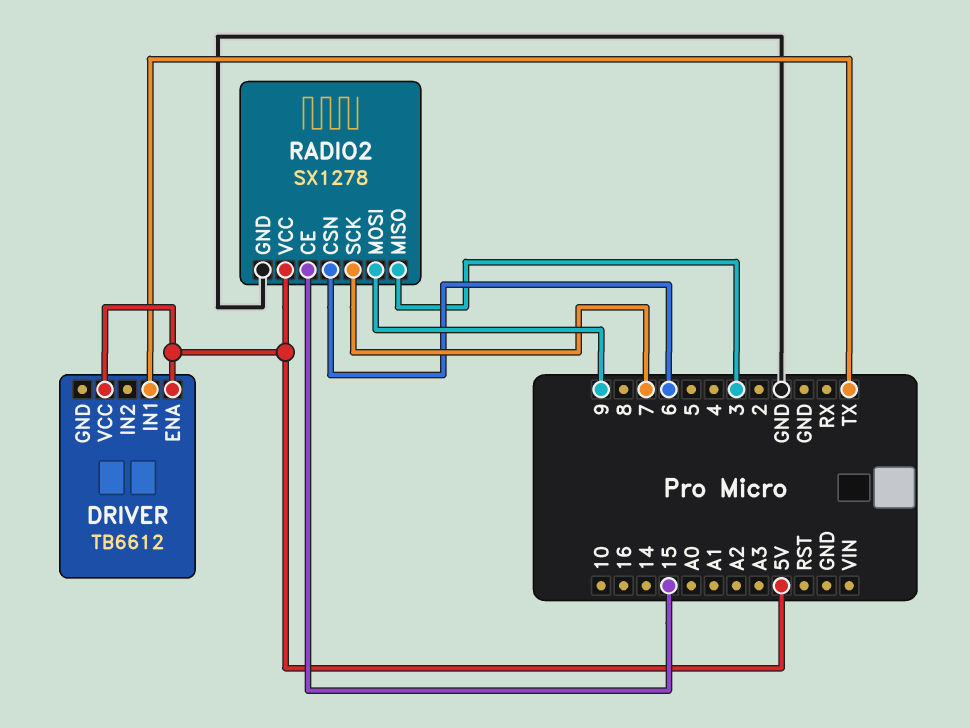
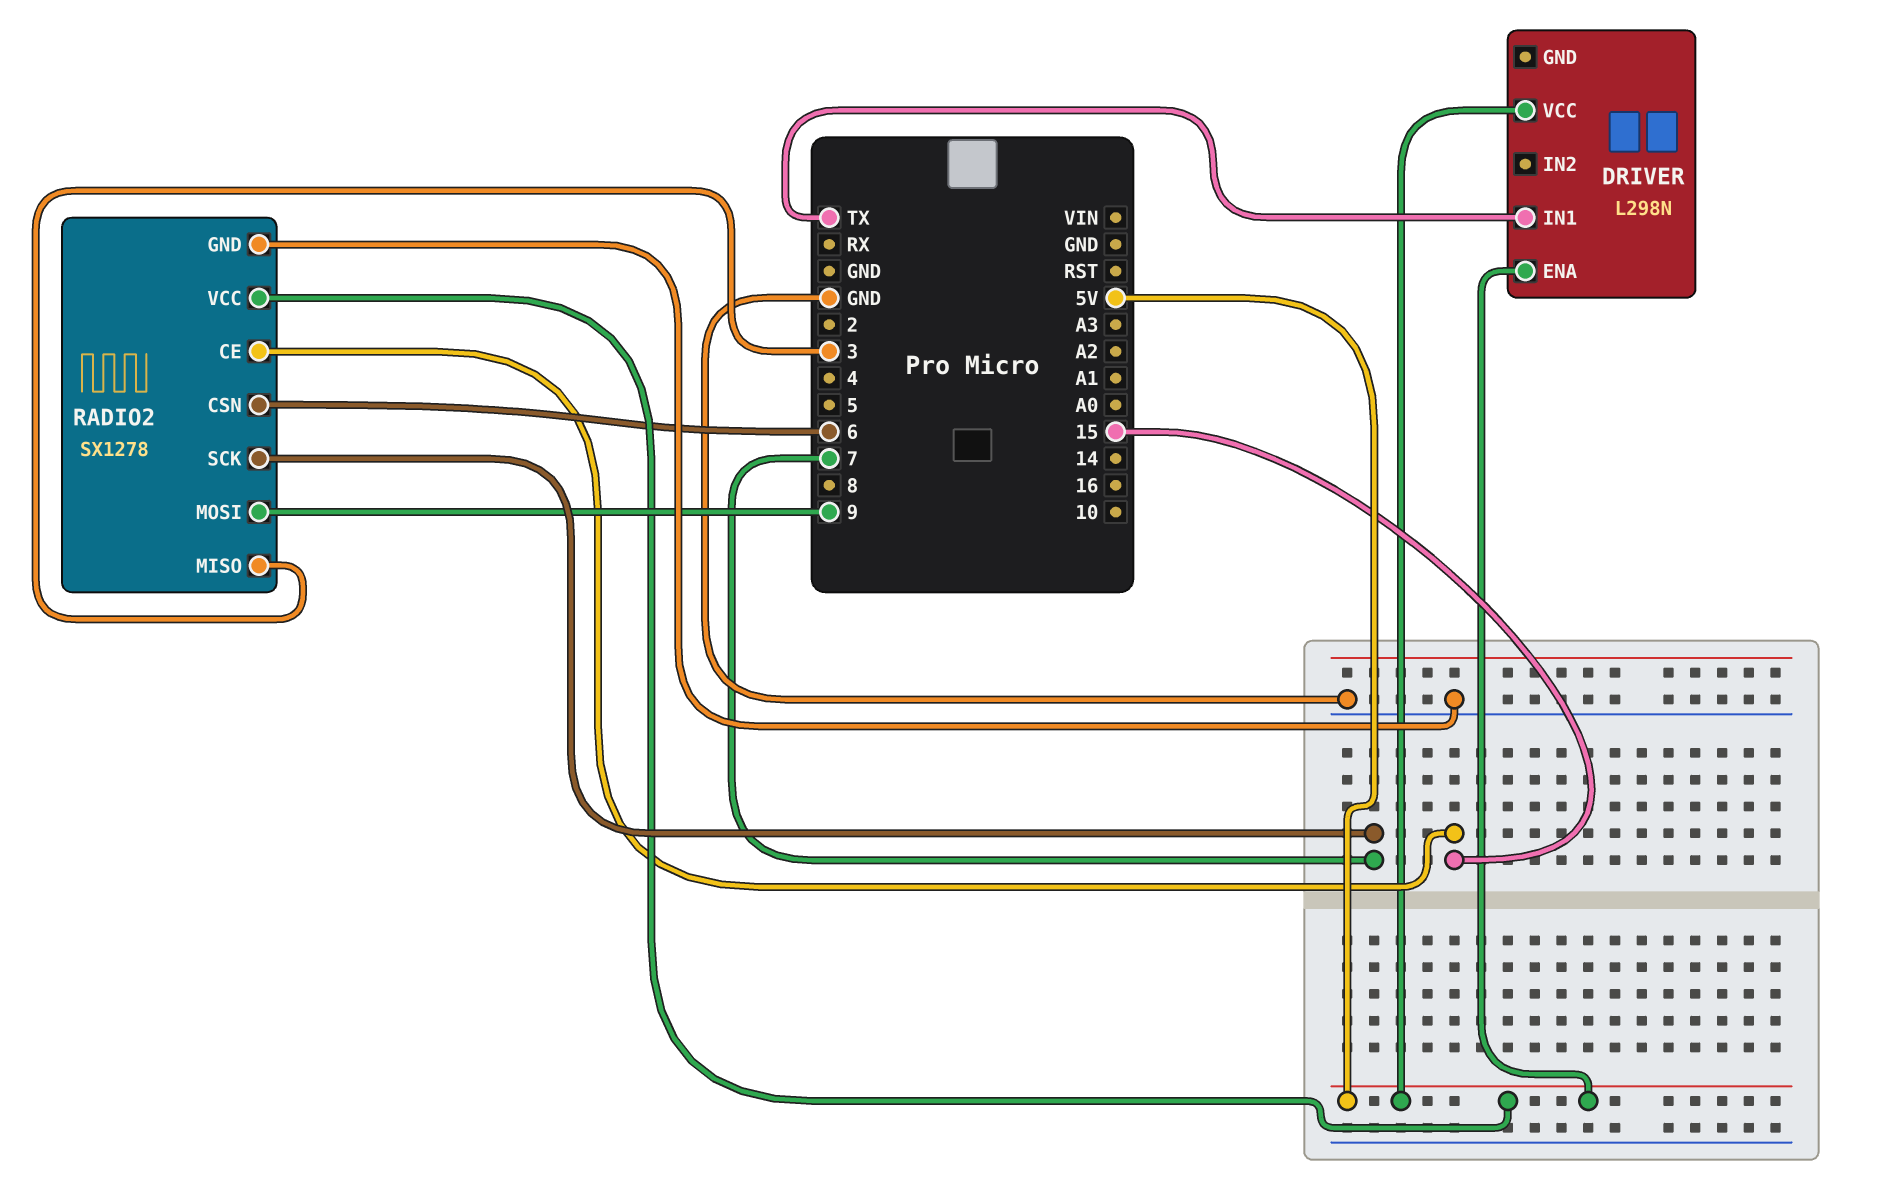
DRIVER: TB6612 -> L298N

